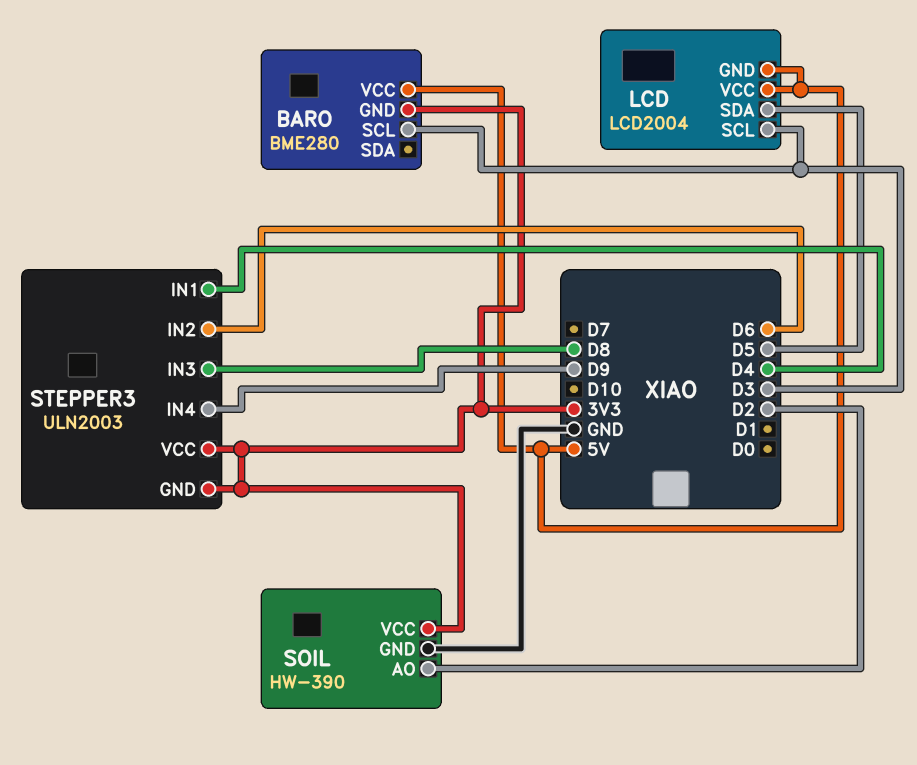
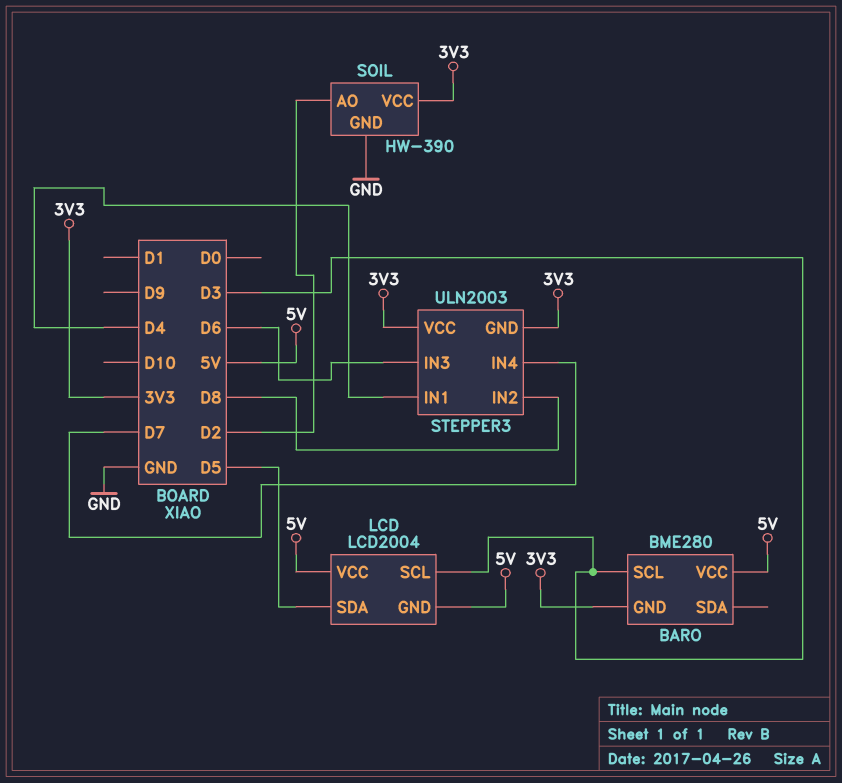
STEPPER3 pin IN2: D6 -> D8
STEPPER3 pin IN3: D8 -> D6
STEPPER3 pin IN4: D9 -> D7

